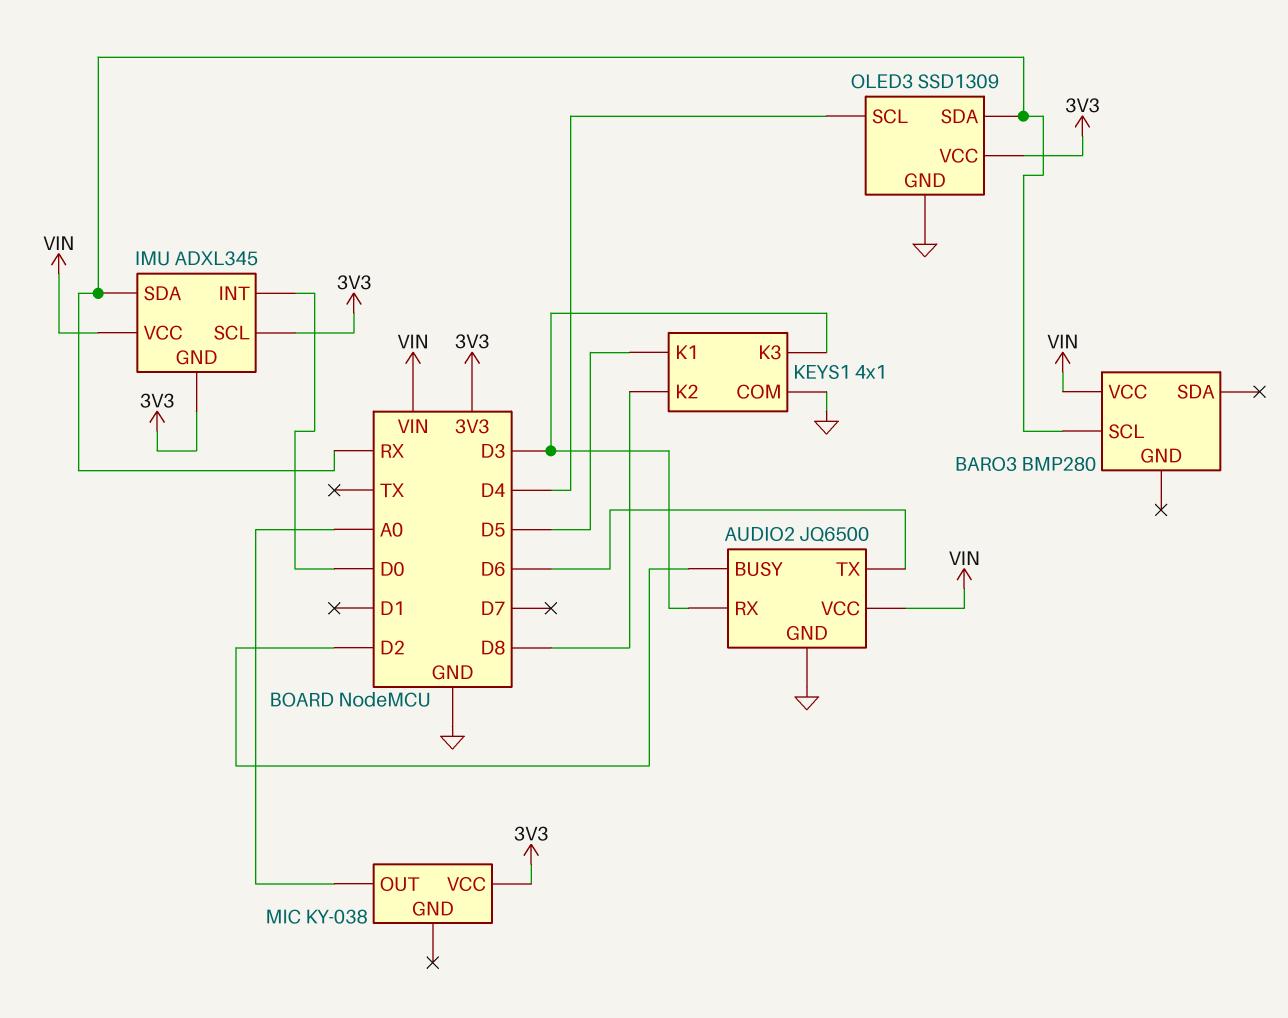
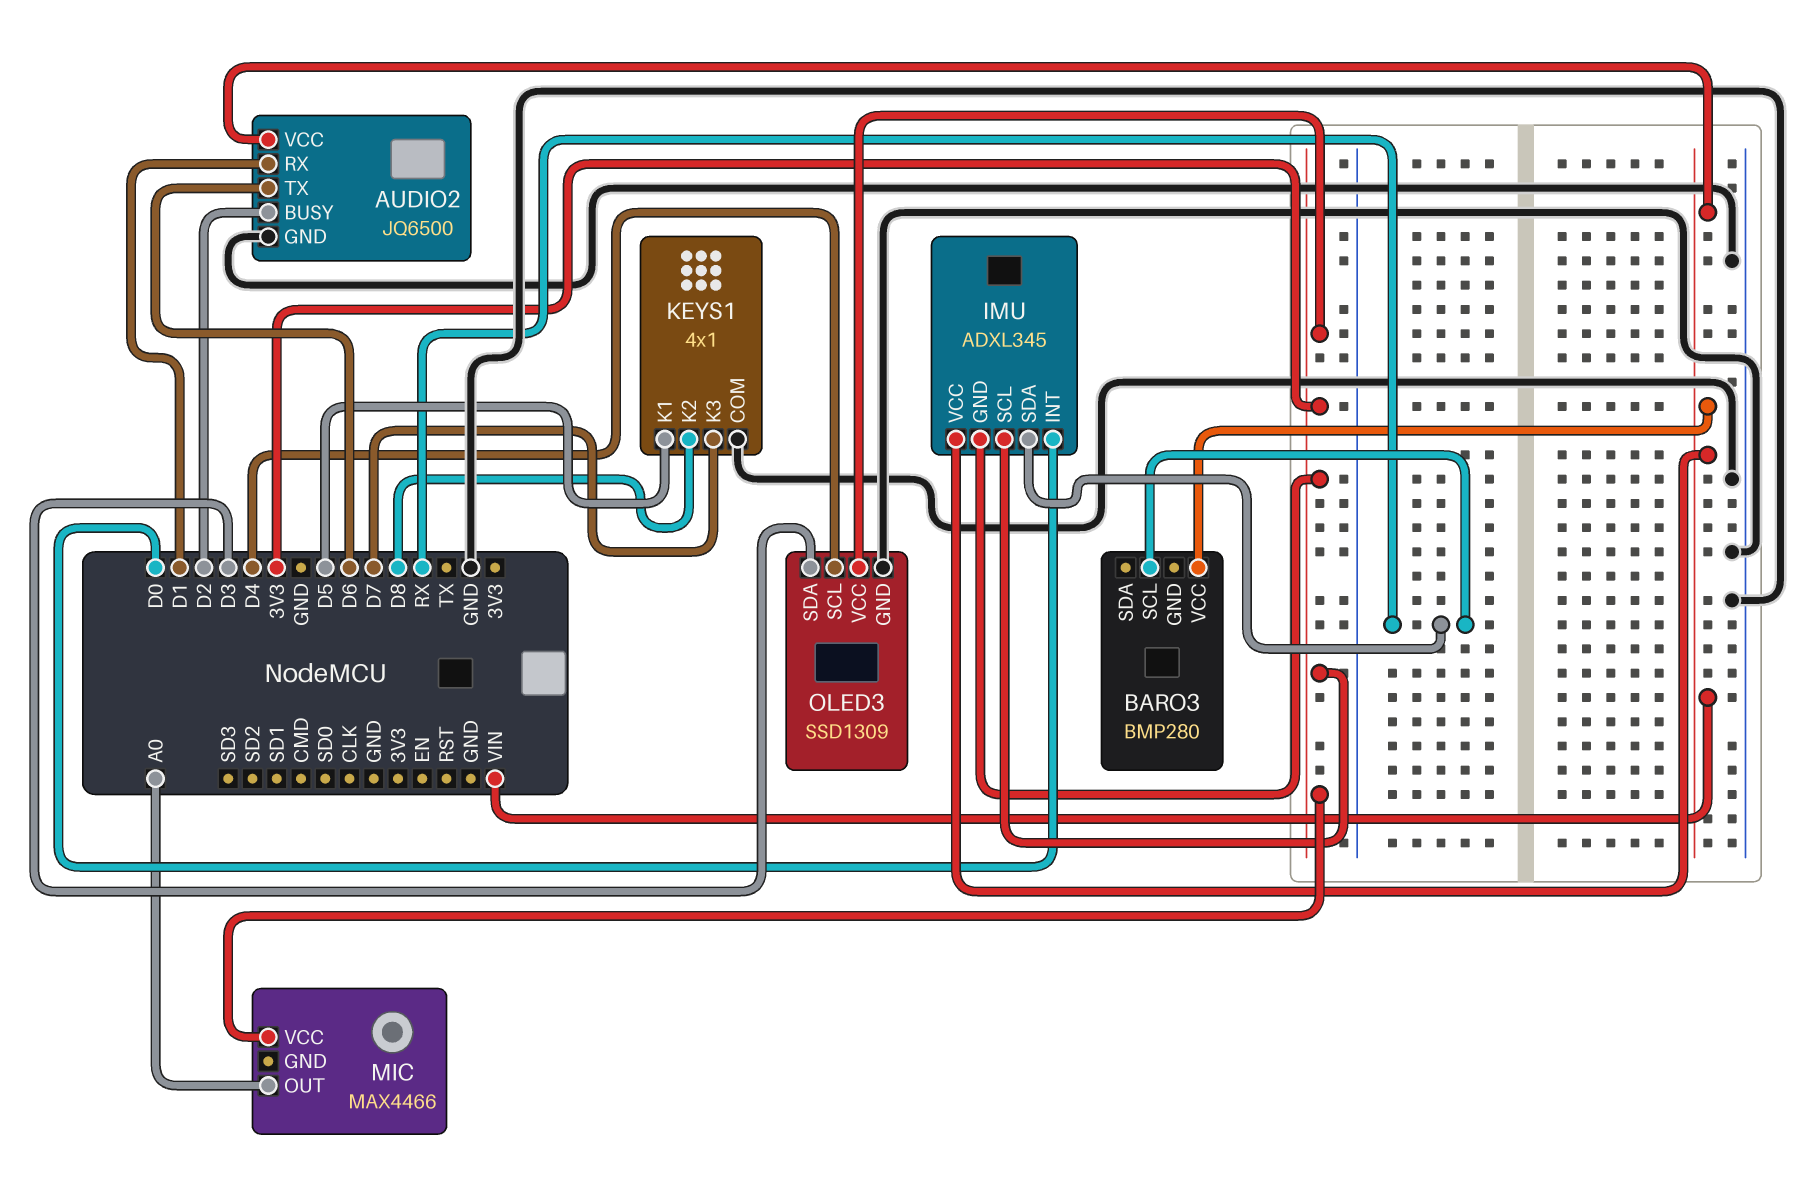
AUDIO2 pin RX: D3 -> D1
KEYS1 pin K3: D3 -> D7
MIC: KY-038 -> MAX4466
OLED3 pin SDA: RX -> D3

